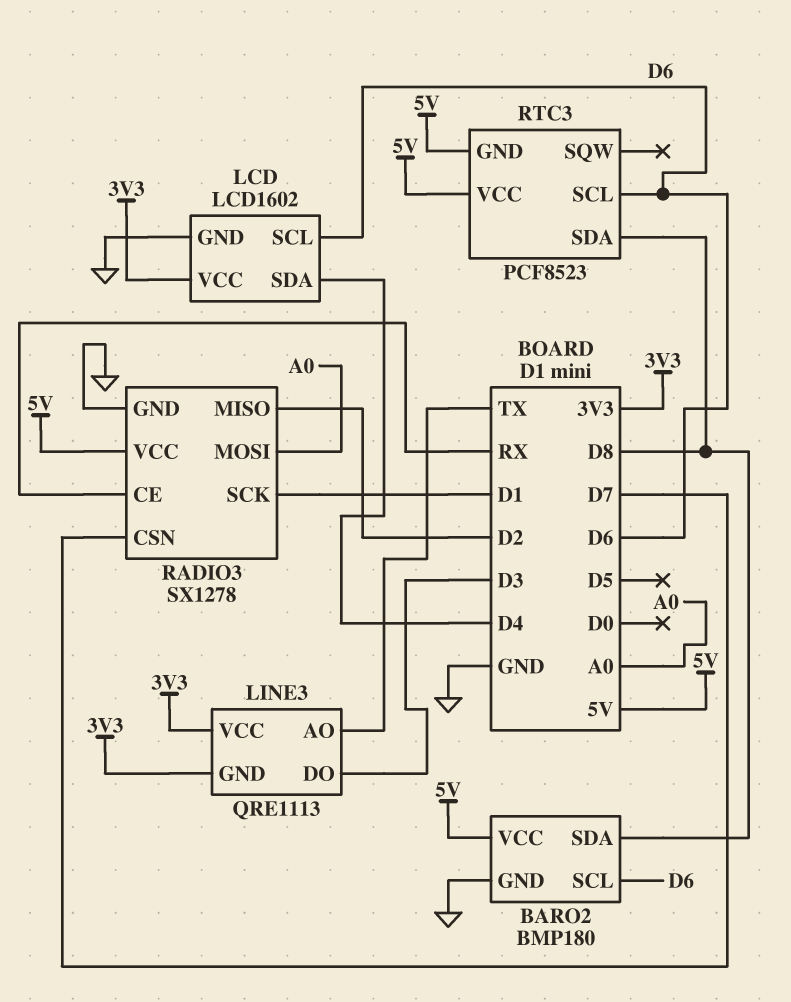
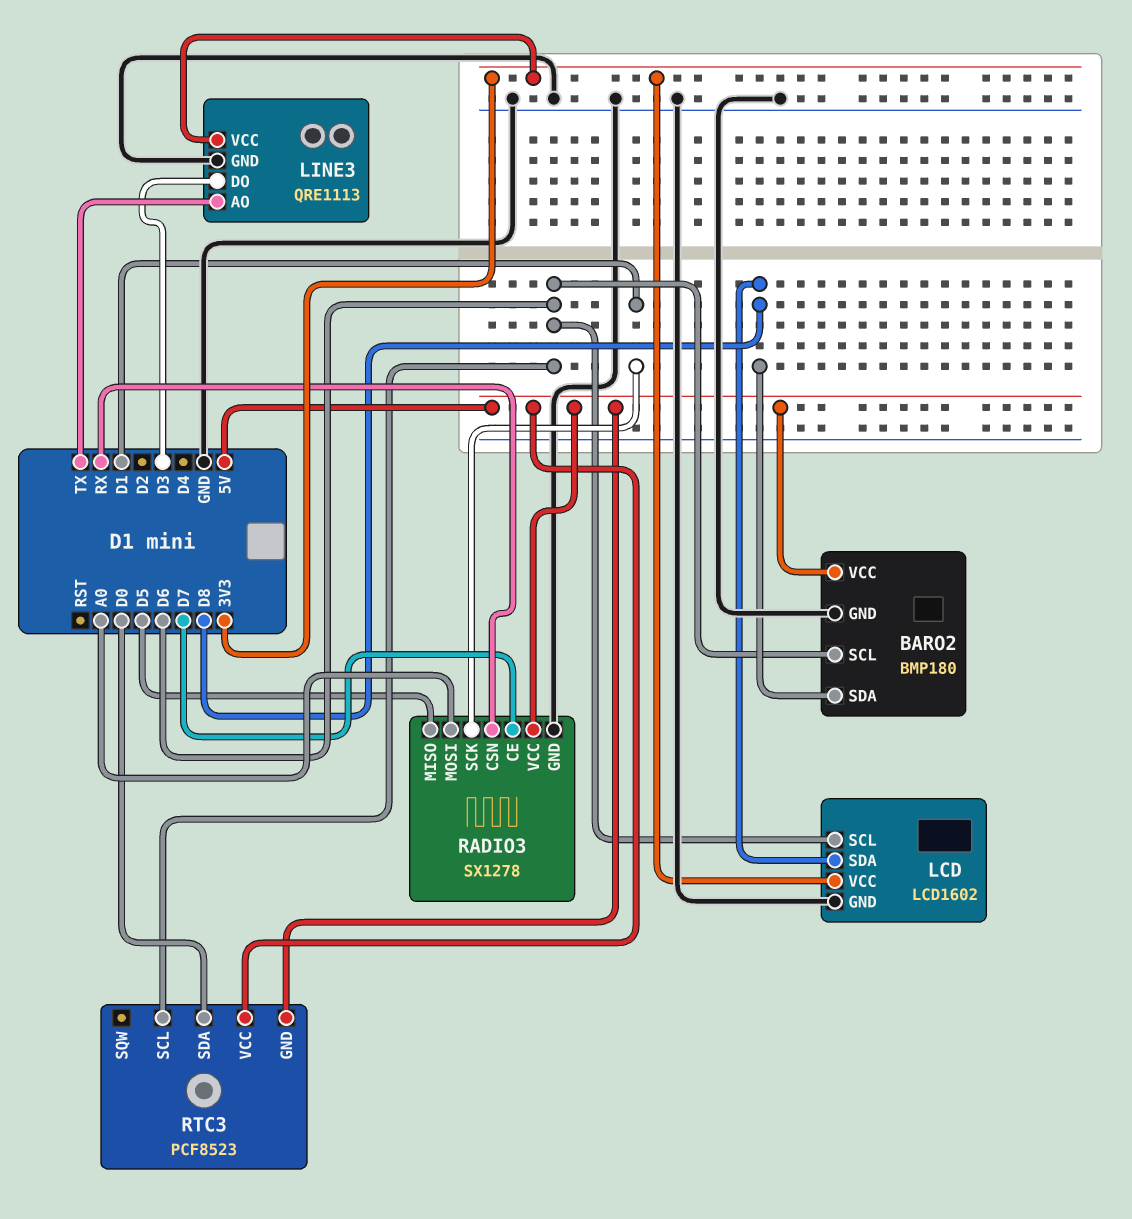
LCD pin SDA: D4 -> D8
LINE3 pin GND: 3V3 -> GND
RADIO3 pin CE: RX -> D7
RADIO3 pin CSN: D7 -> RX
RADIO3 pin MISO: D2 -> D5
RTC3 pin SDA: D8 -> D0

